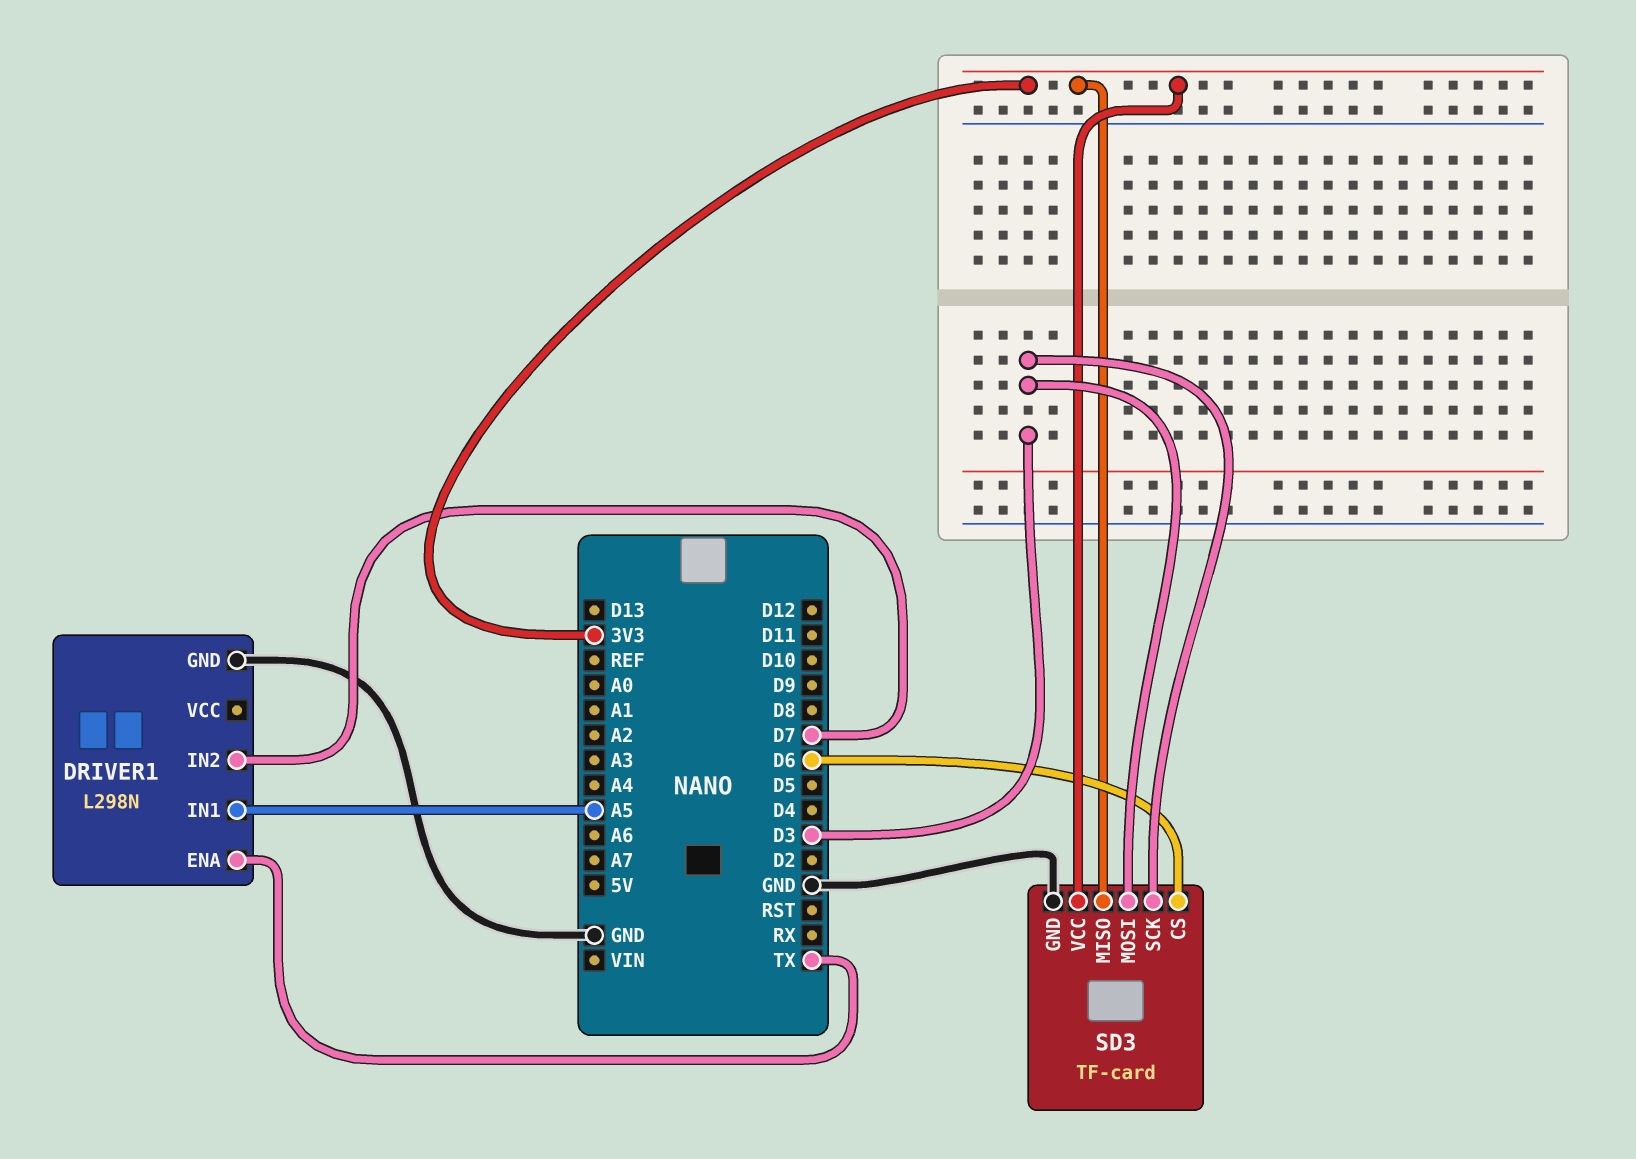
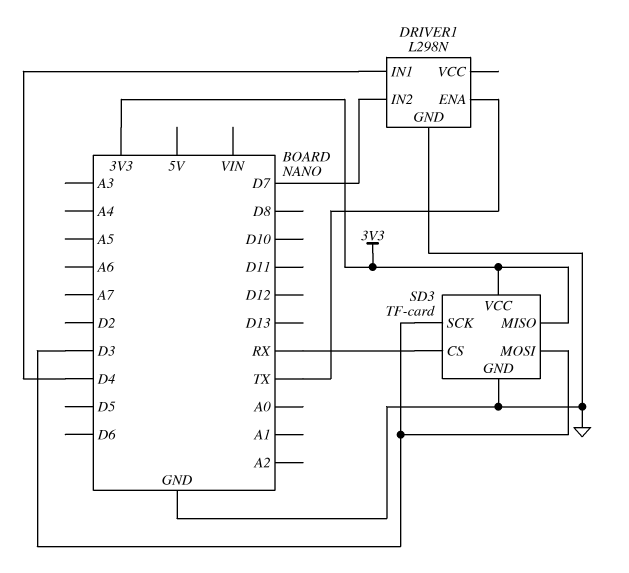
DRIVER1 pin IN1: A5 -> D4
SD3 pin CS: D6 -> RX

